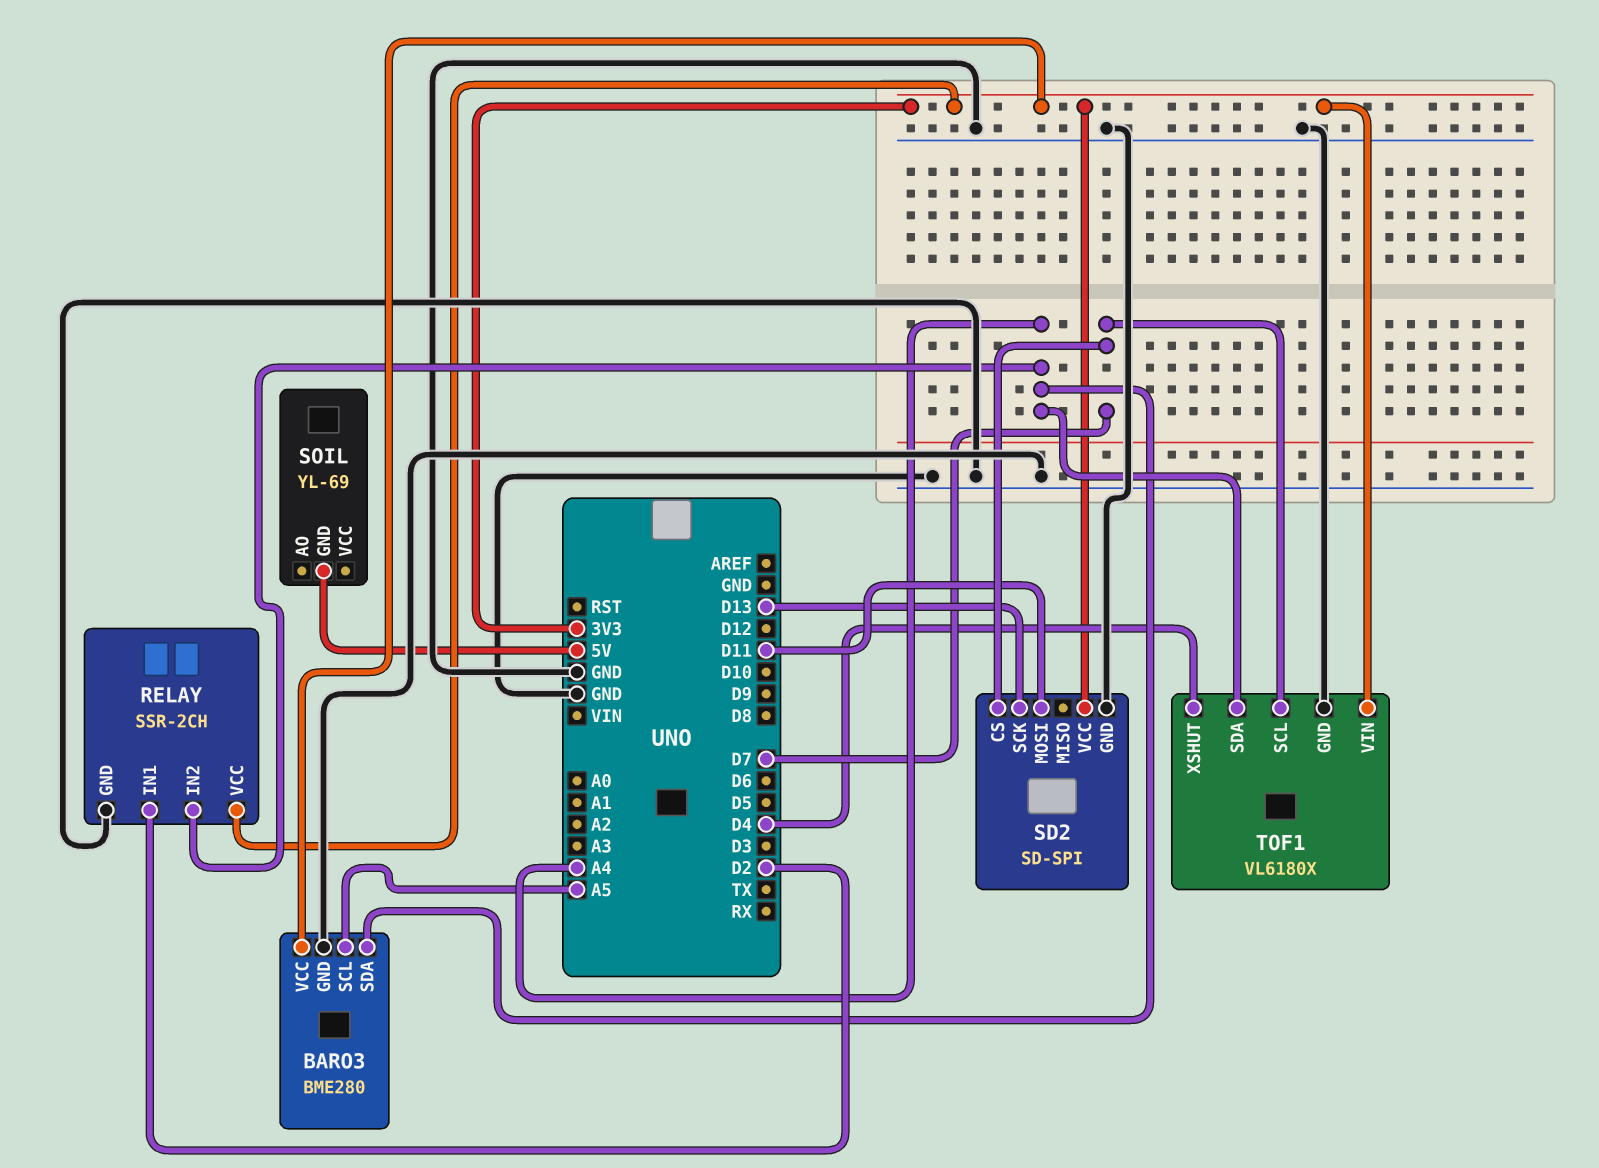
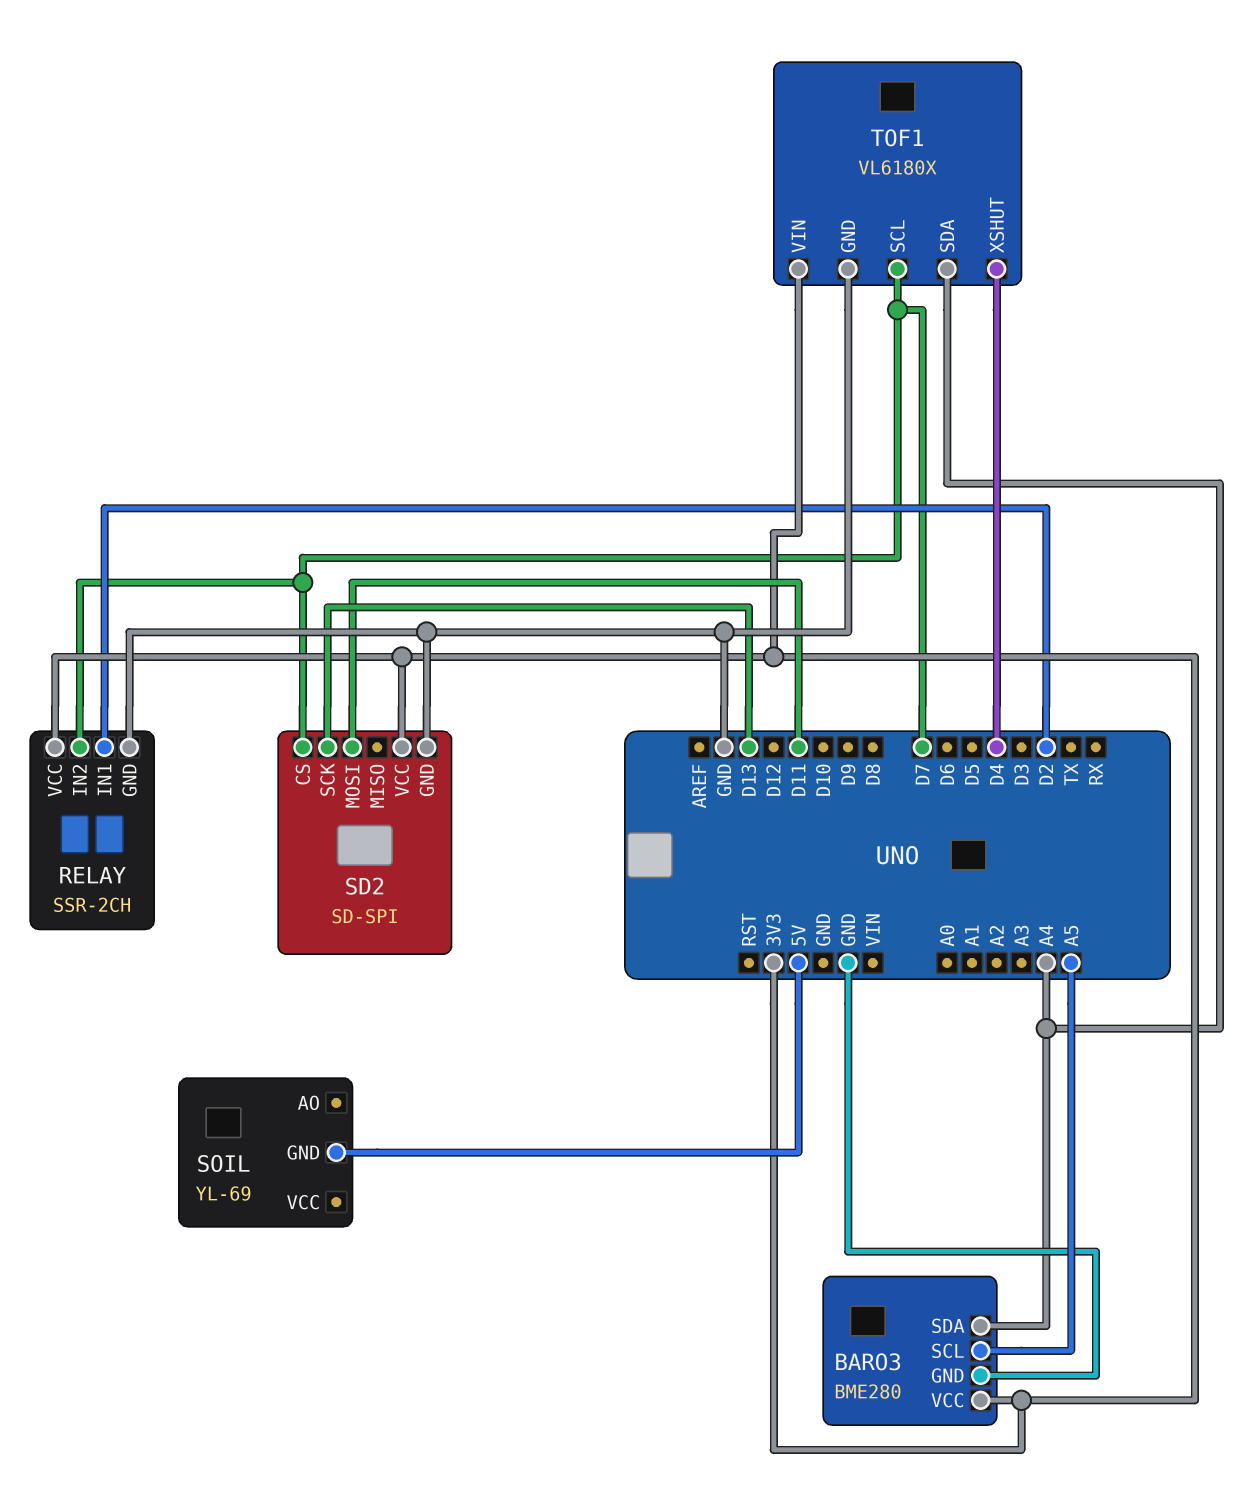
RELAY pin IN2: A4 -> D7

